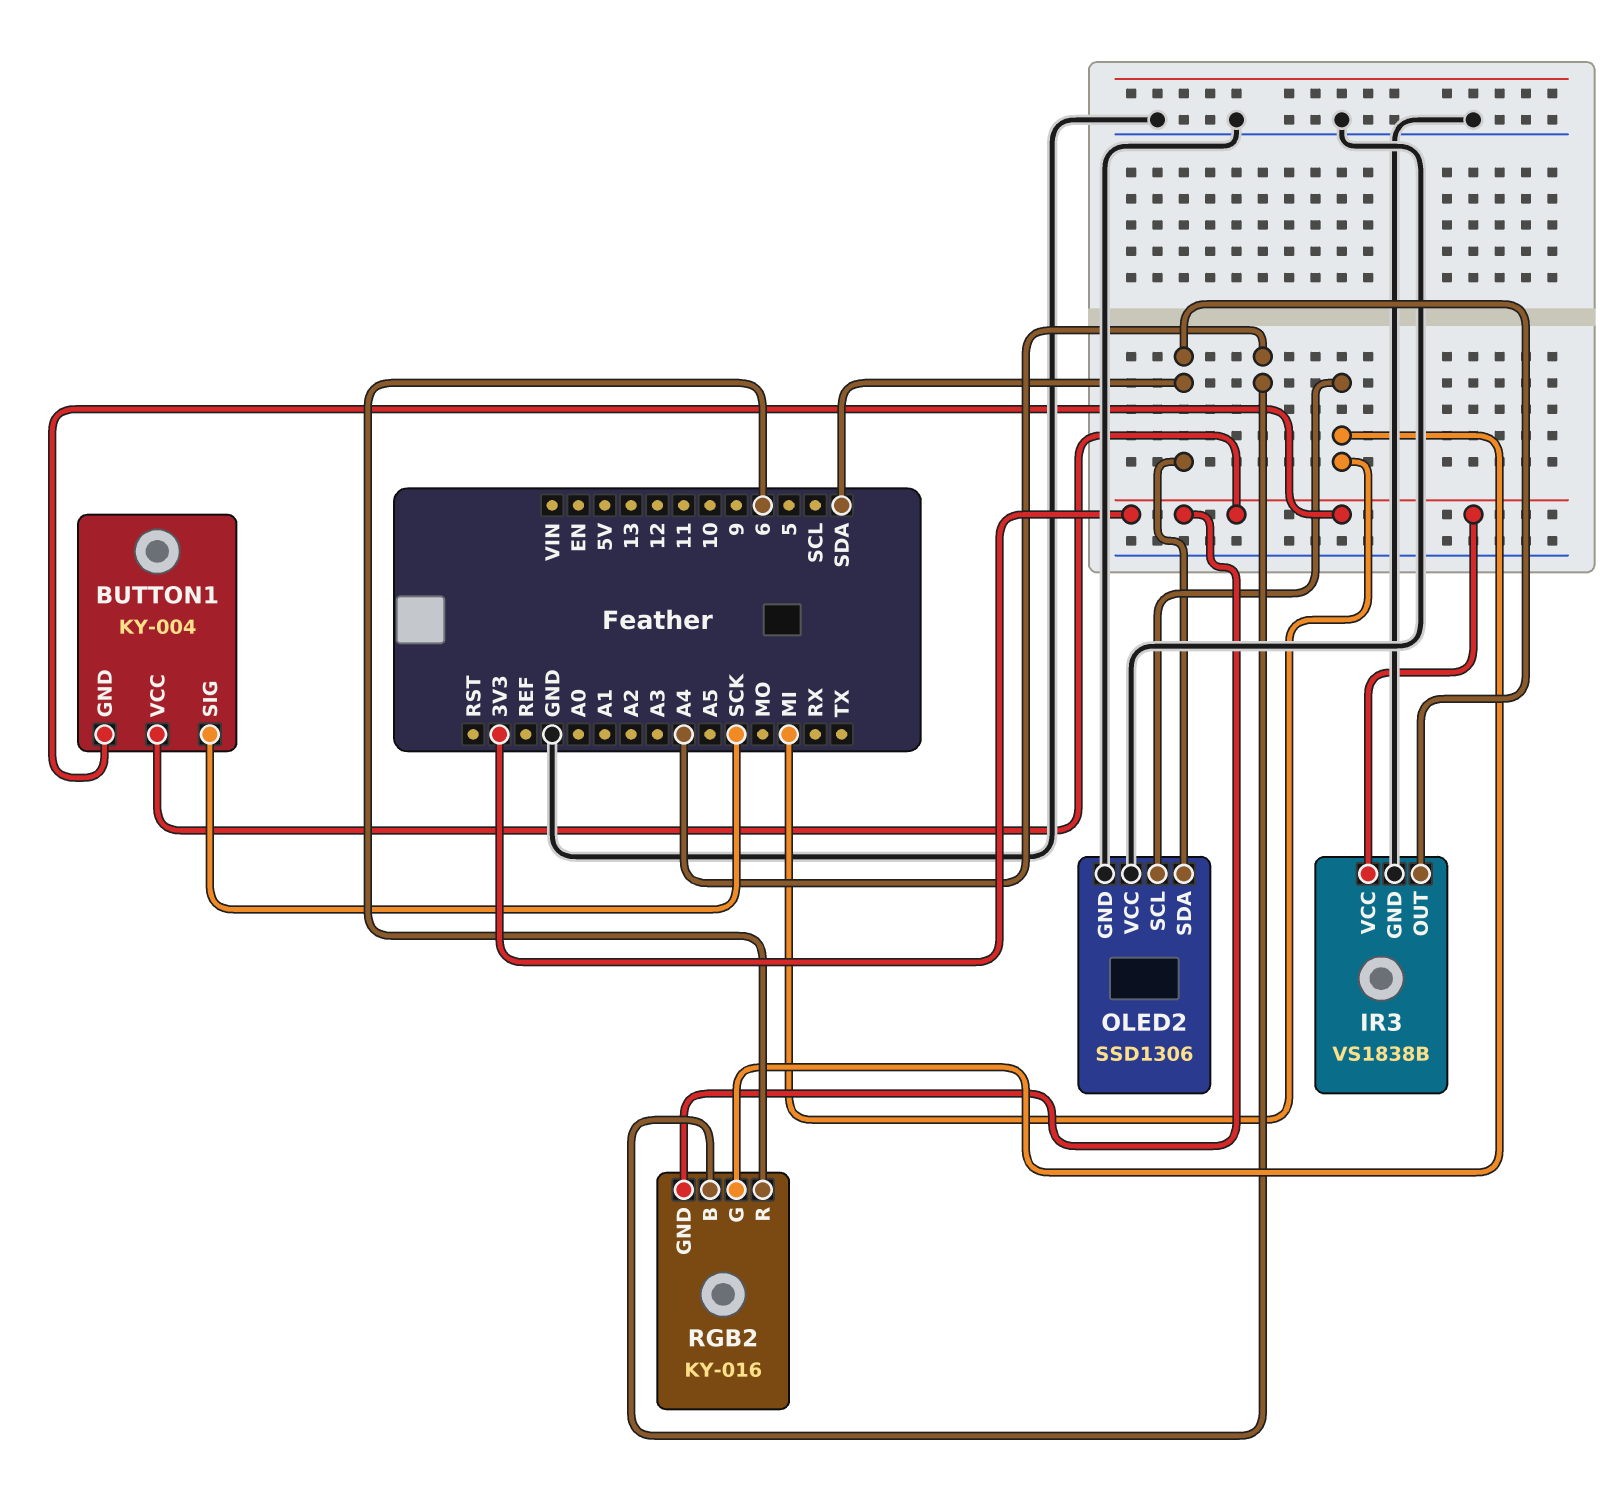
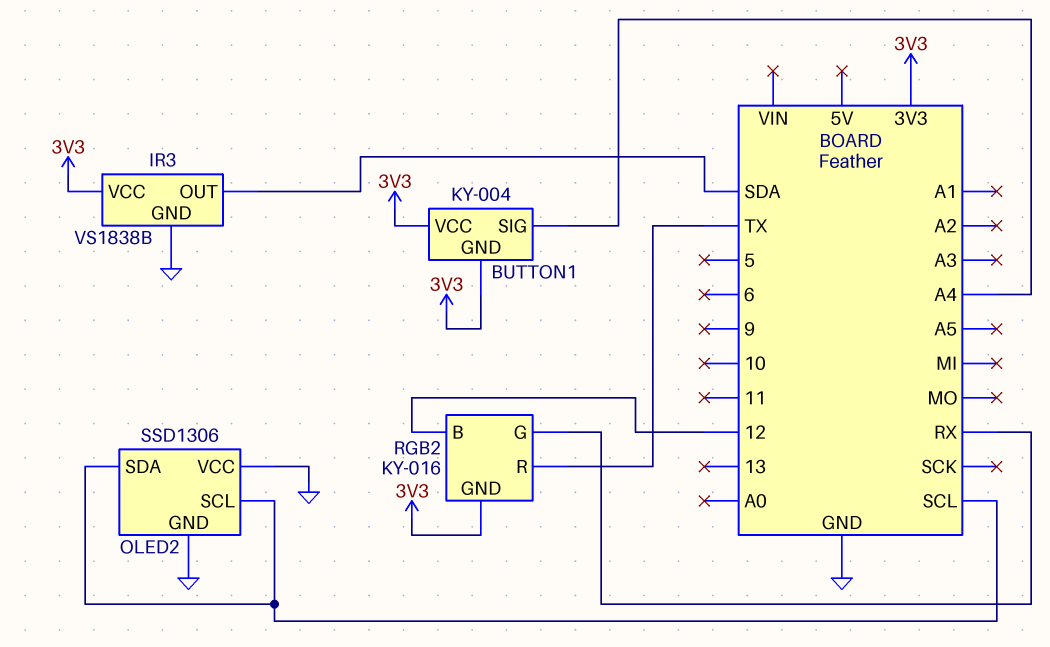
BUTTON1 pin SIG: SCK -> A4
OLED2 pin SCL: MI -> SCL
OLED2 pin SDA: SDA -> SCL
RGB2 pin B: A4 -> 12
RGB2 pin G: MI -> RX
RGB2 pin R: 6 -> TX

